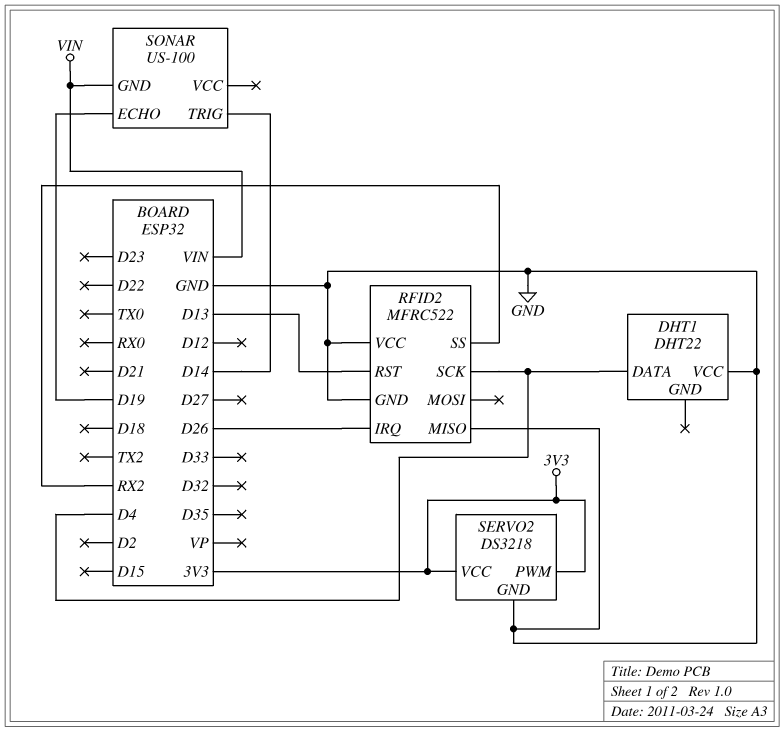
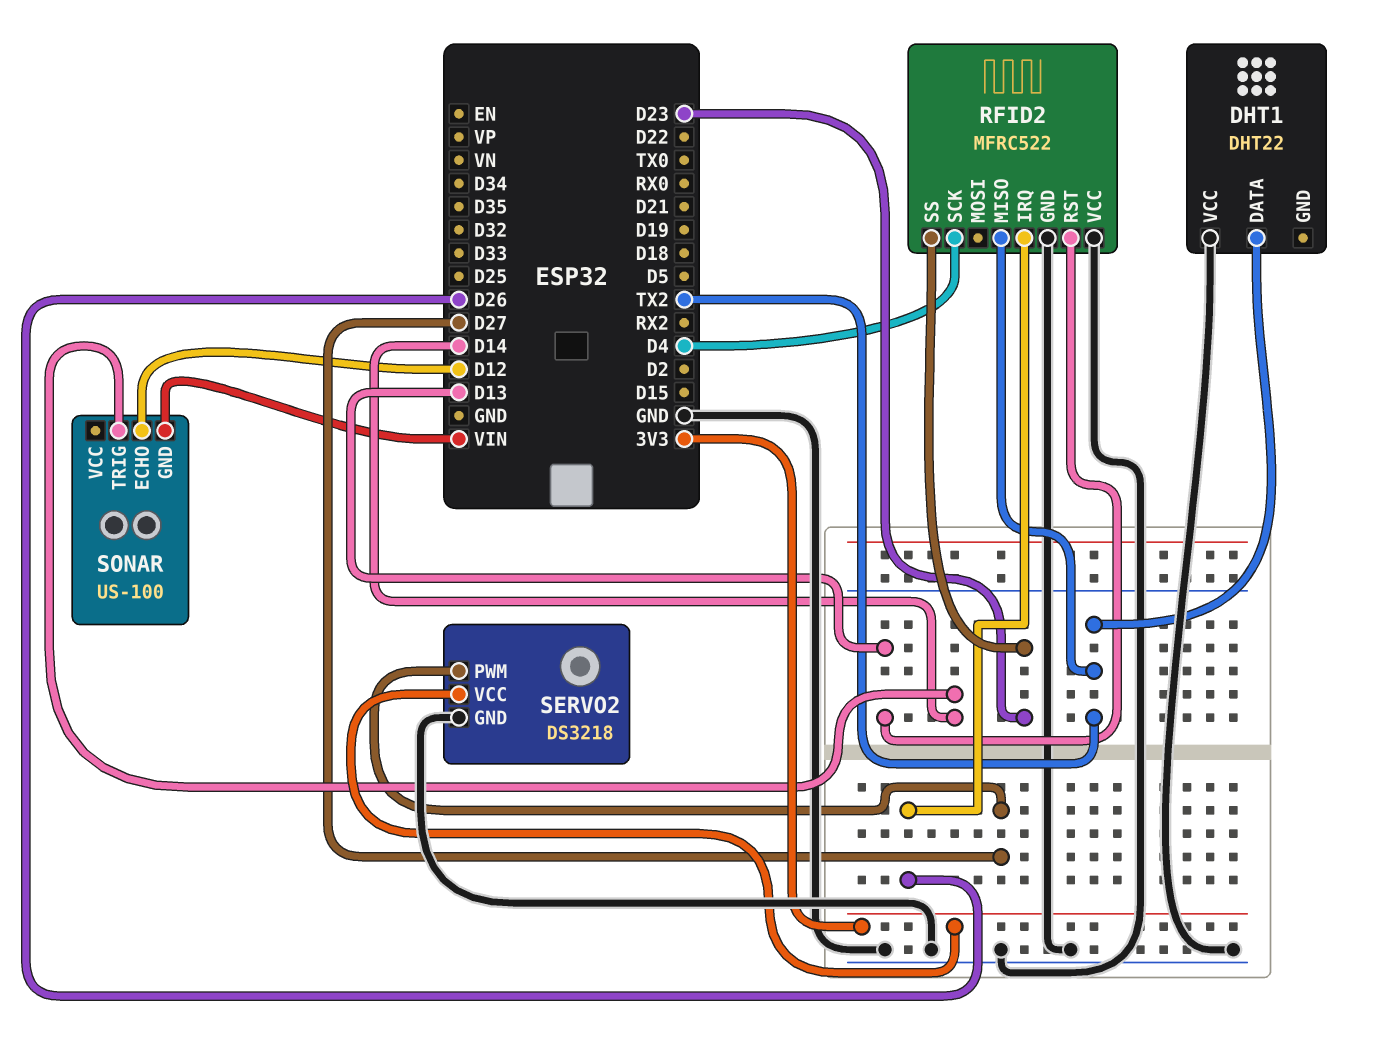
DHT1 pin DATA: D4 -> TX2
RFID2 pin MISO: GND -> TX2
RFID2 pin SS: RX2 -> D23
SERVO2 pin PWM: 3V3 -> D27
SONAR pin ECHO: D19 -> D12

